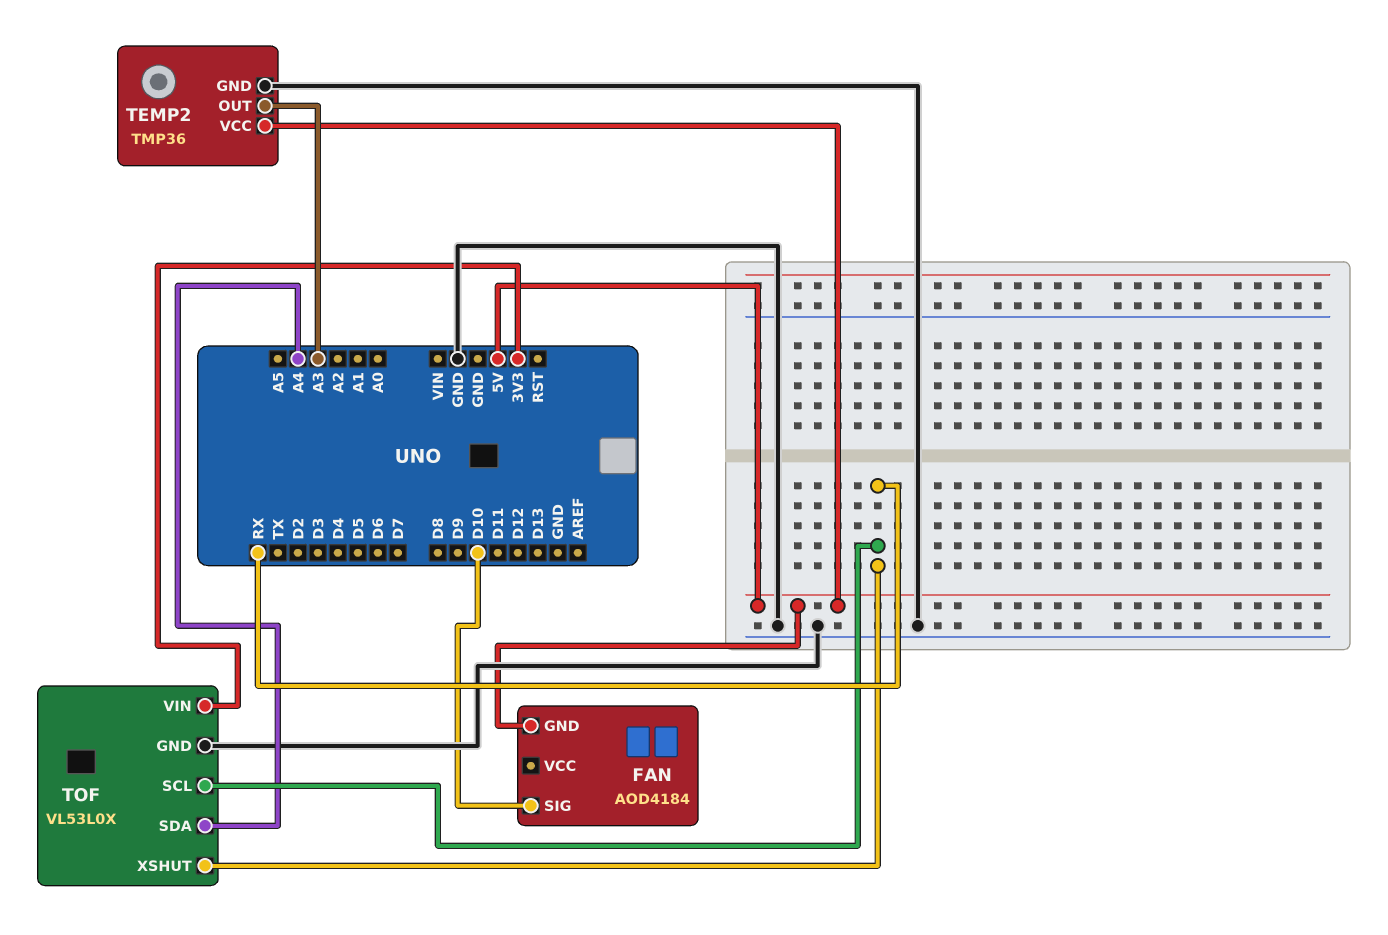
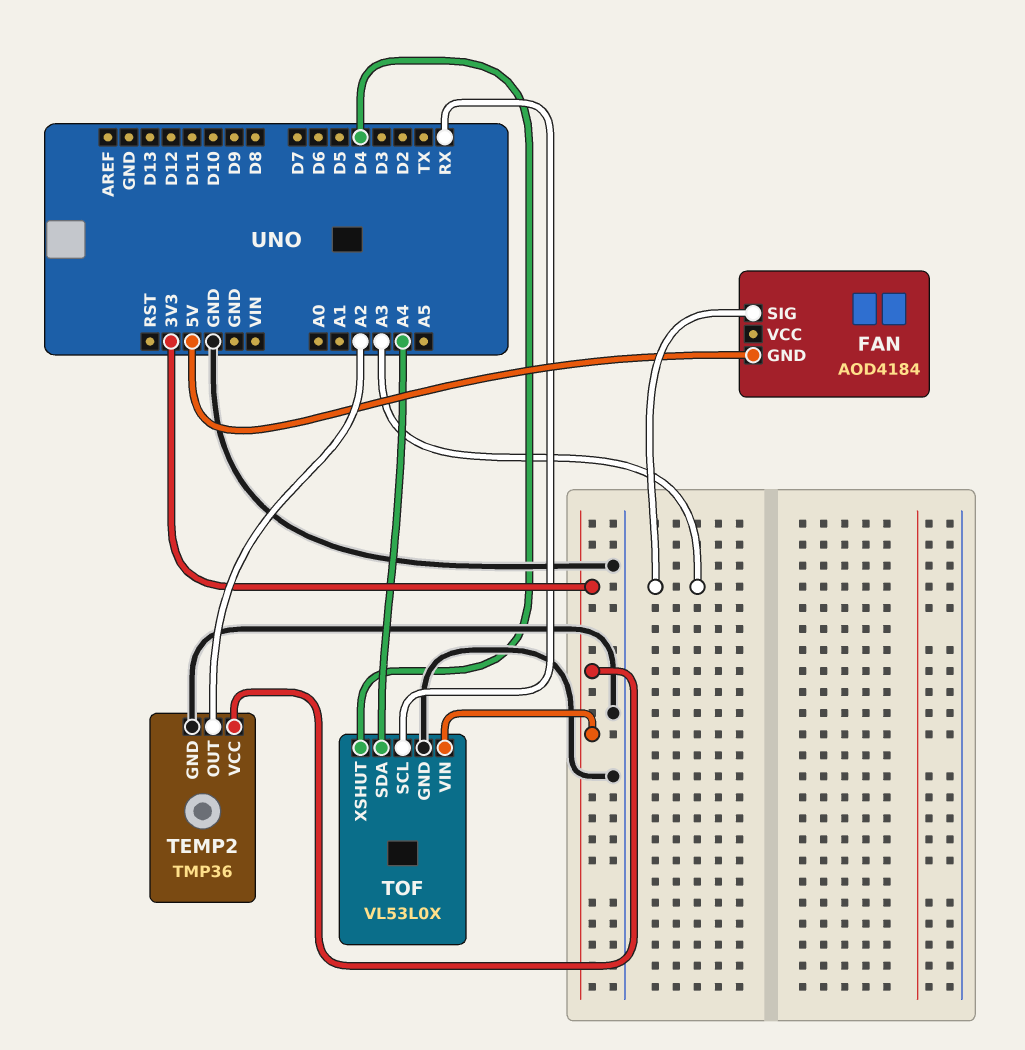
FAN pin SIG: D10 -> A3
TEMP2 pin OUT: A3 -> A2
TEMP2 pin VCC: 5V -> 3V3
TOF pin XSHUT: RX -> D4

